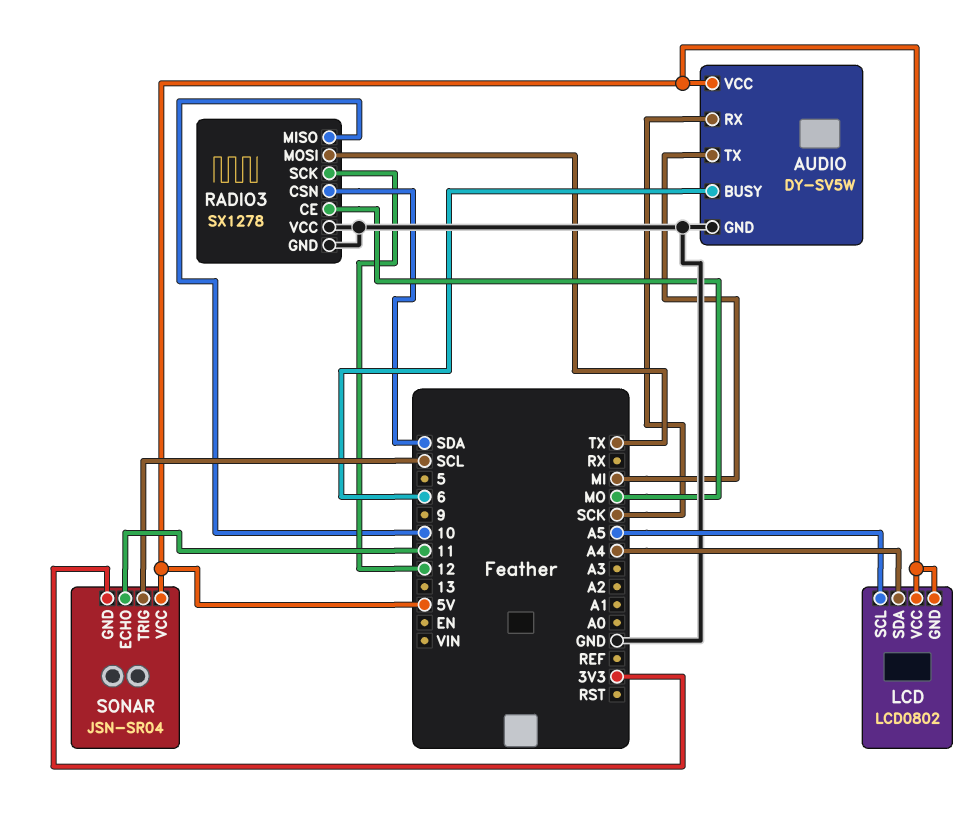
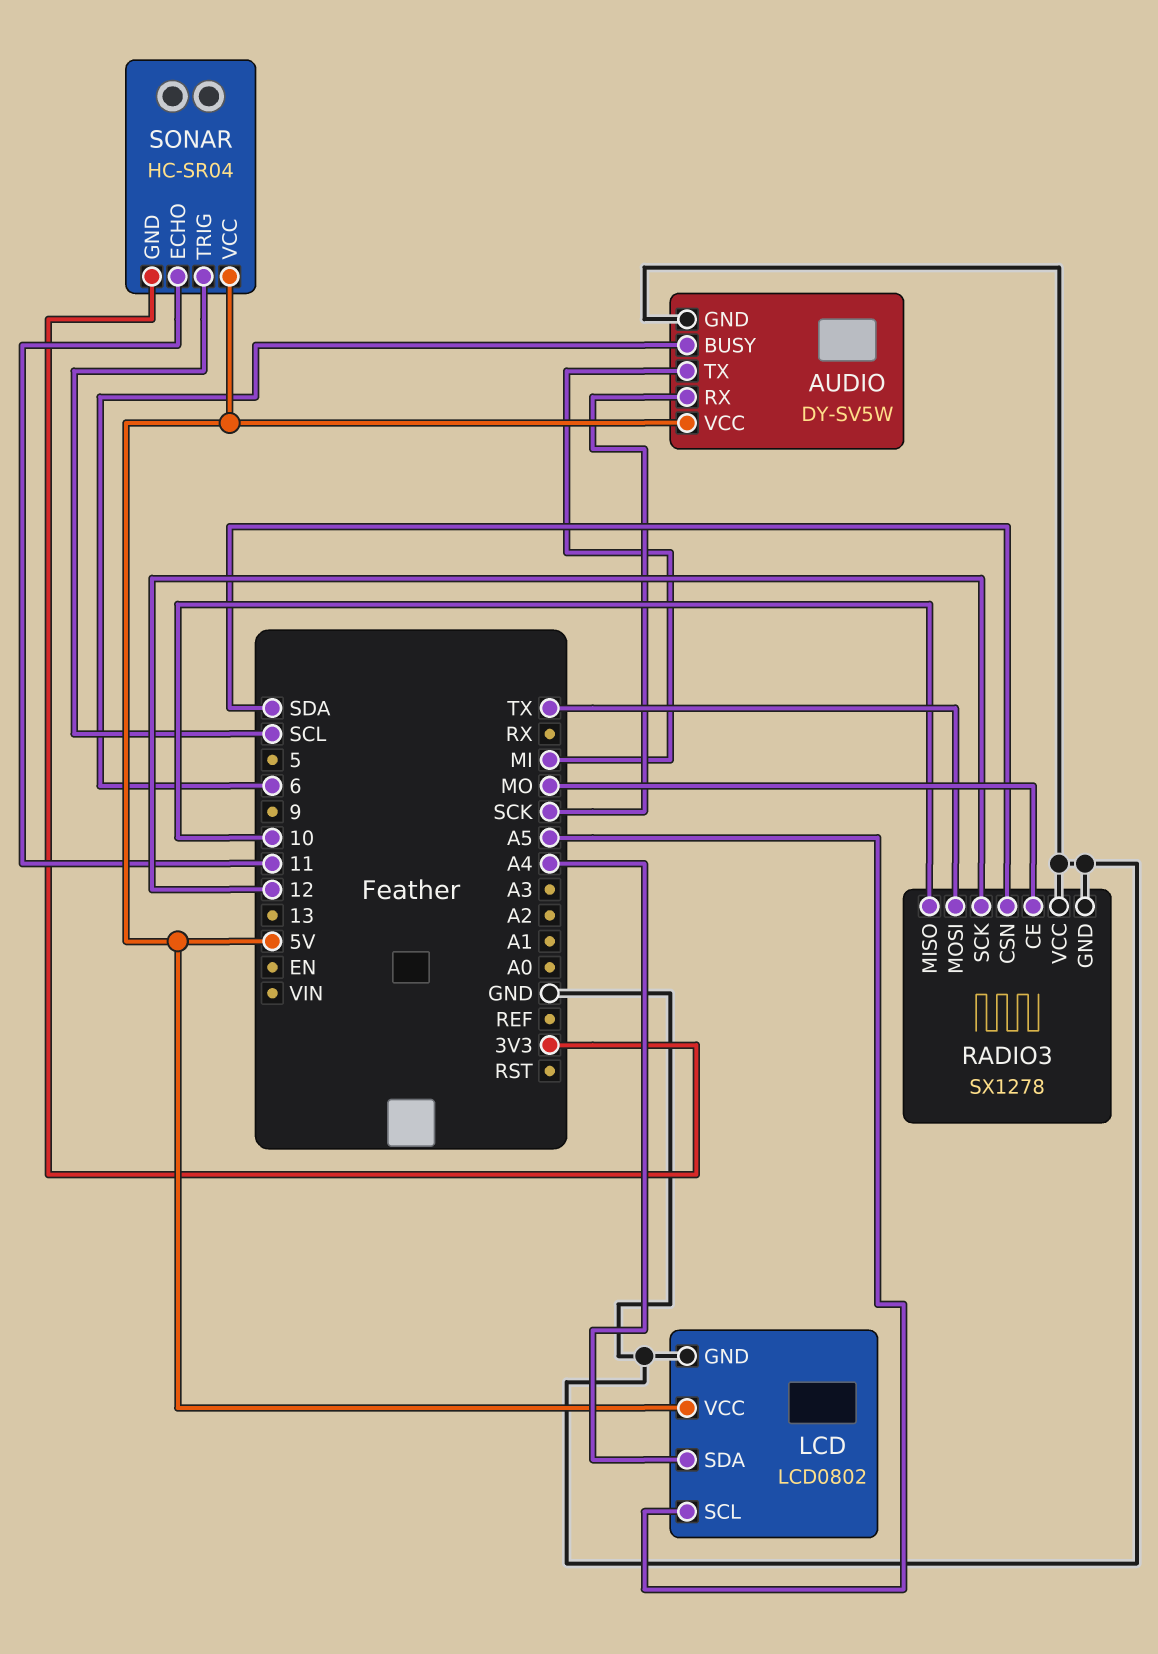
LCD pin GND: 5V -> GND
SONAR: JSN-SR04 -> HC-SR04

